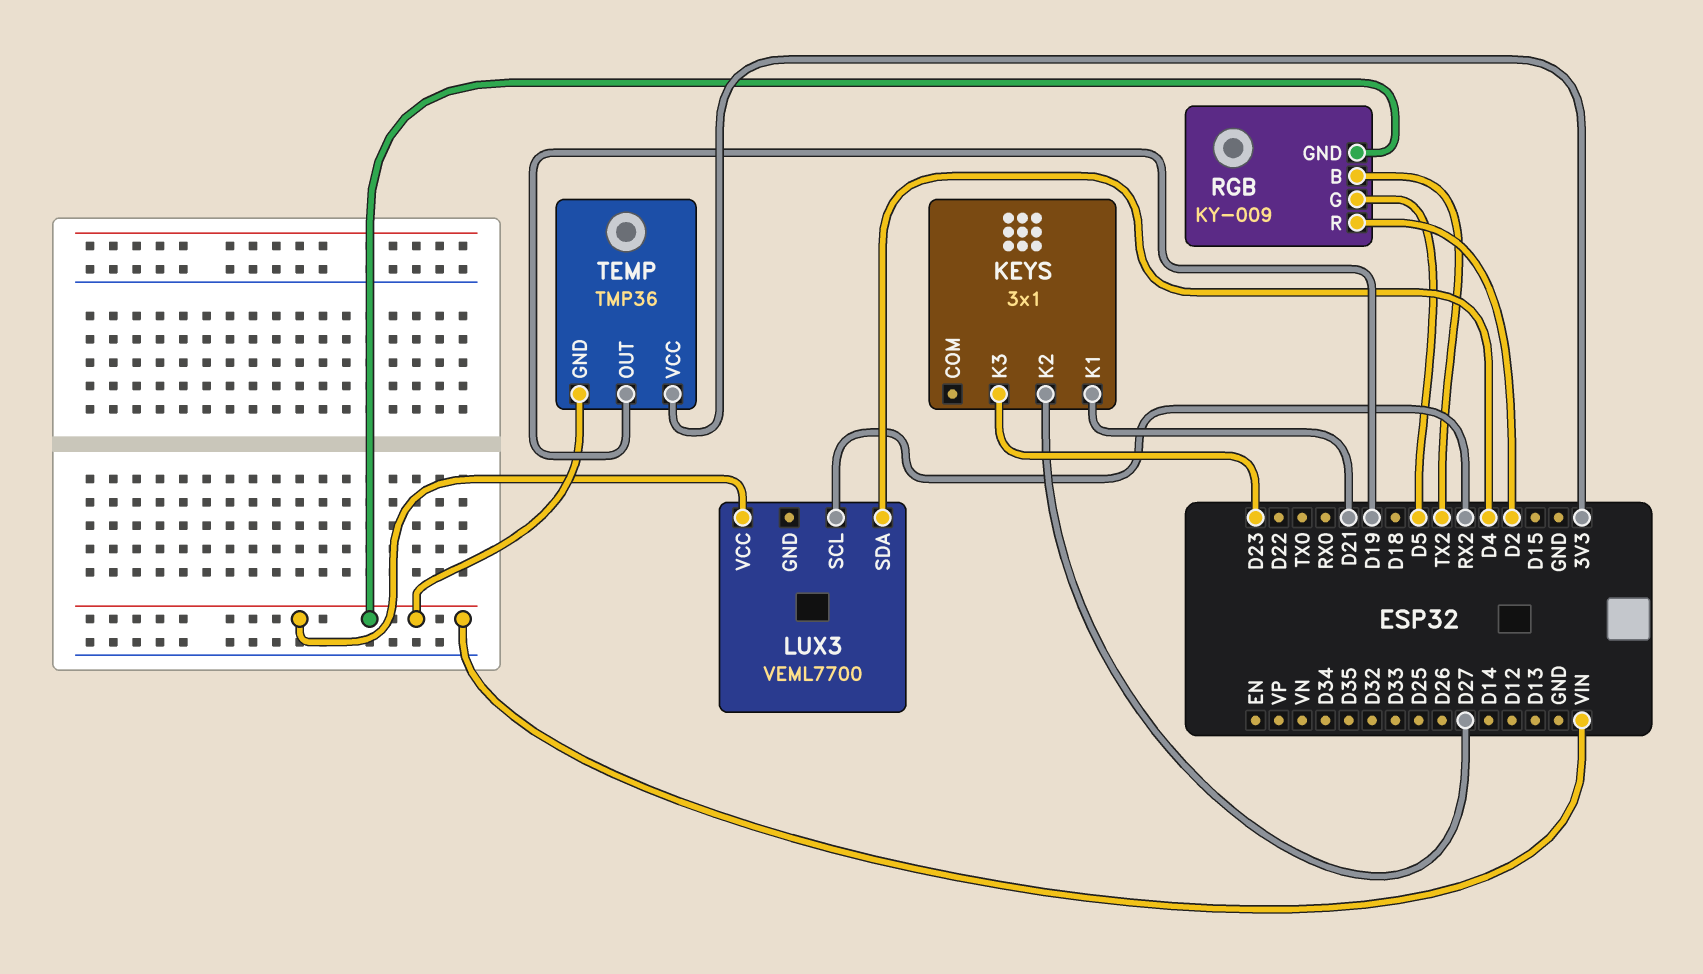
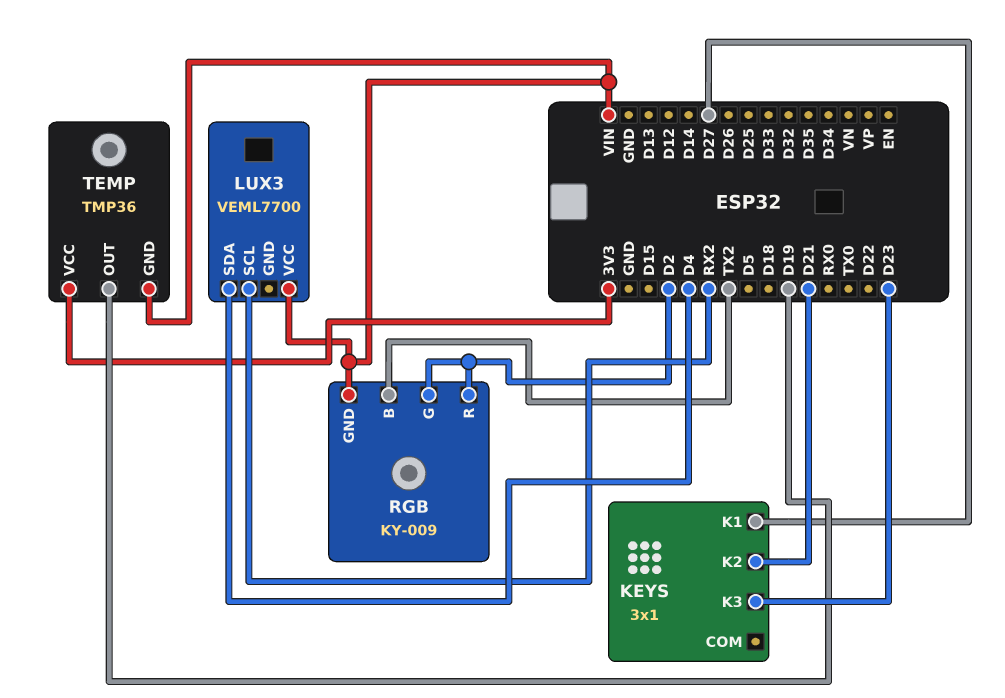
KEYS pin K1: D21 -> D27
KEYS pin K2: D27 -> D21
RGB pin G: D5 -> D2

